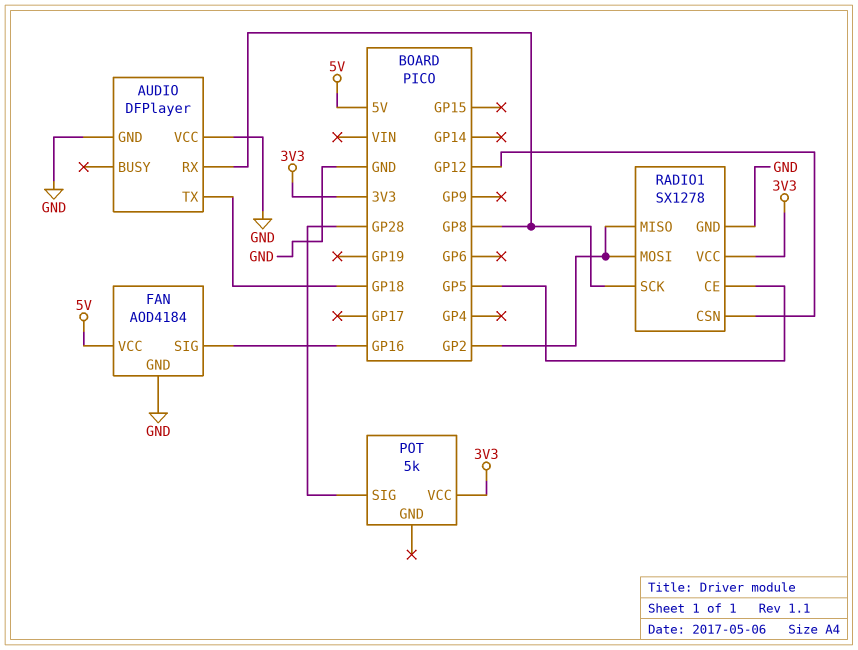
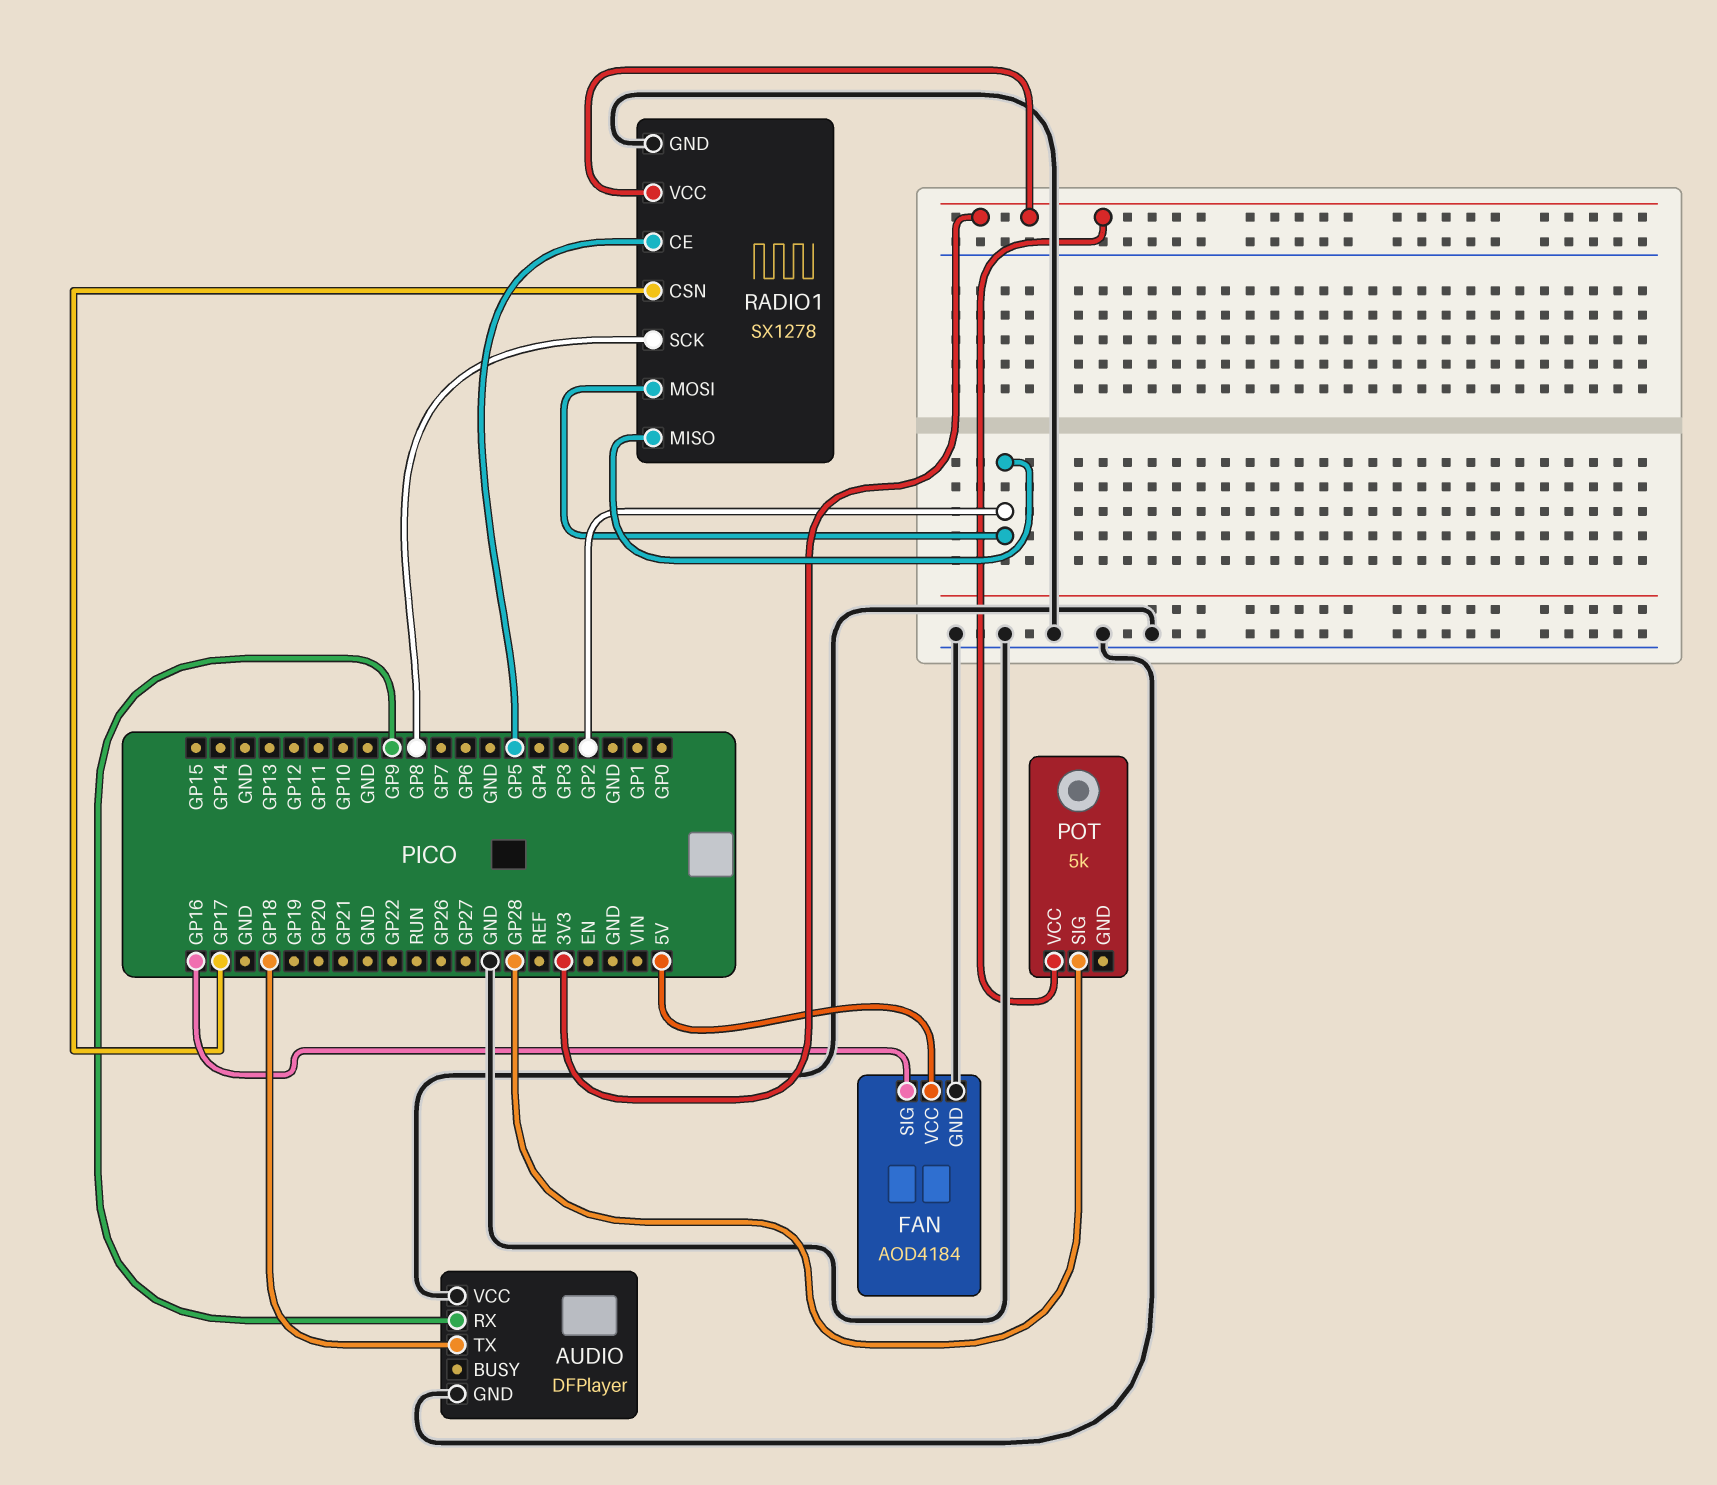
AUDIO pin RX: GP8 -> GP9
RADIO1 pin CSN: GP12 -> GP17

